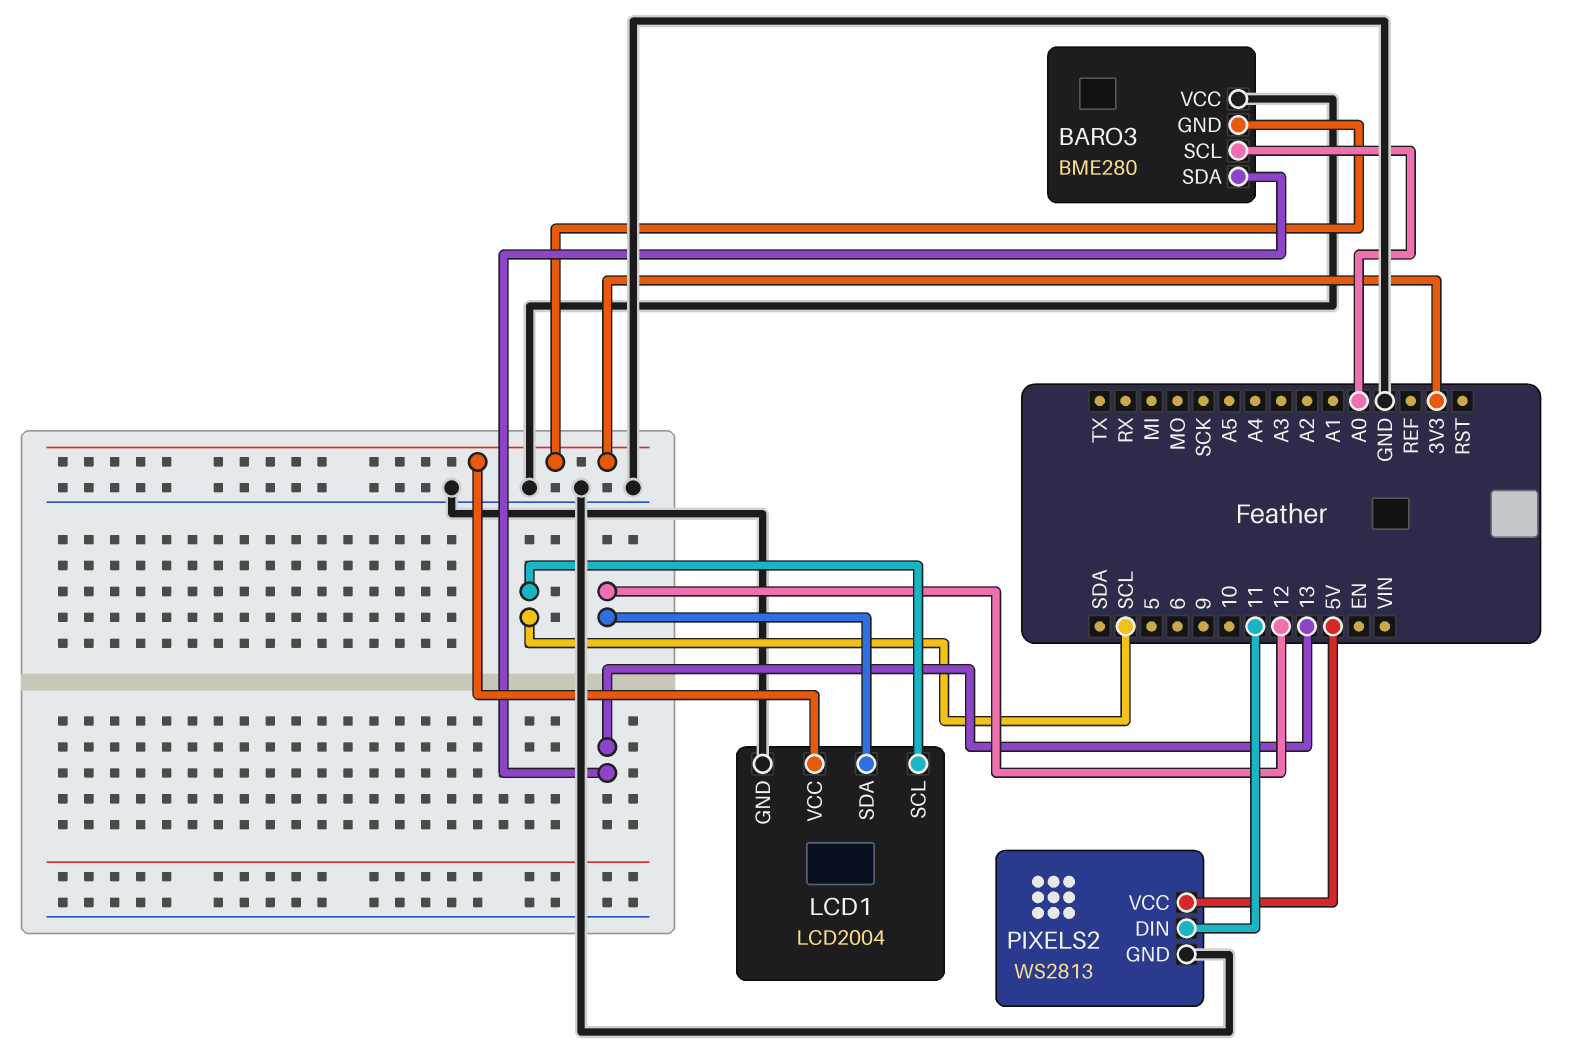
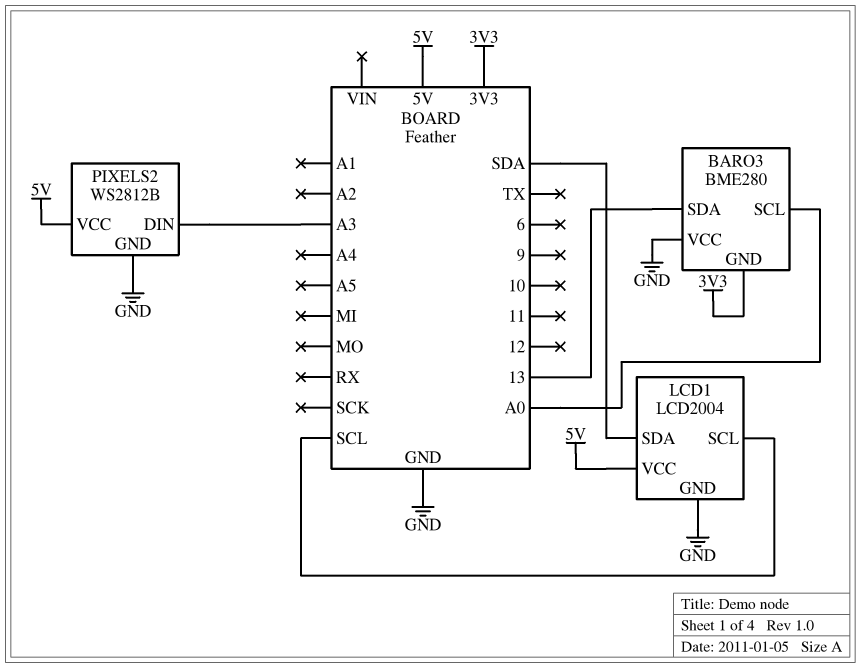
LCD1 pin SDA: 12 -> SDA
LCD1 pin VCC: 3V3 -> 5V
PIXELS2: WS2813 -> WS2812B
PIXELS2 pin DIN: 11 -> A3

